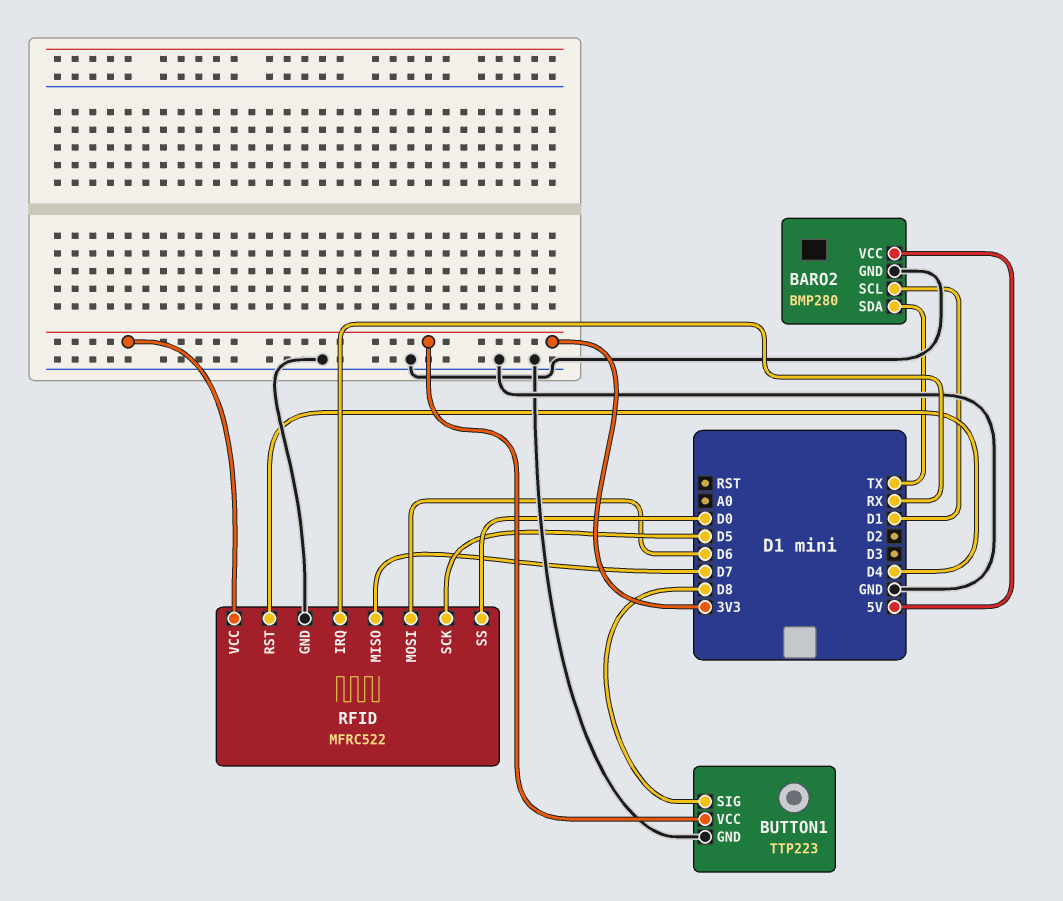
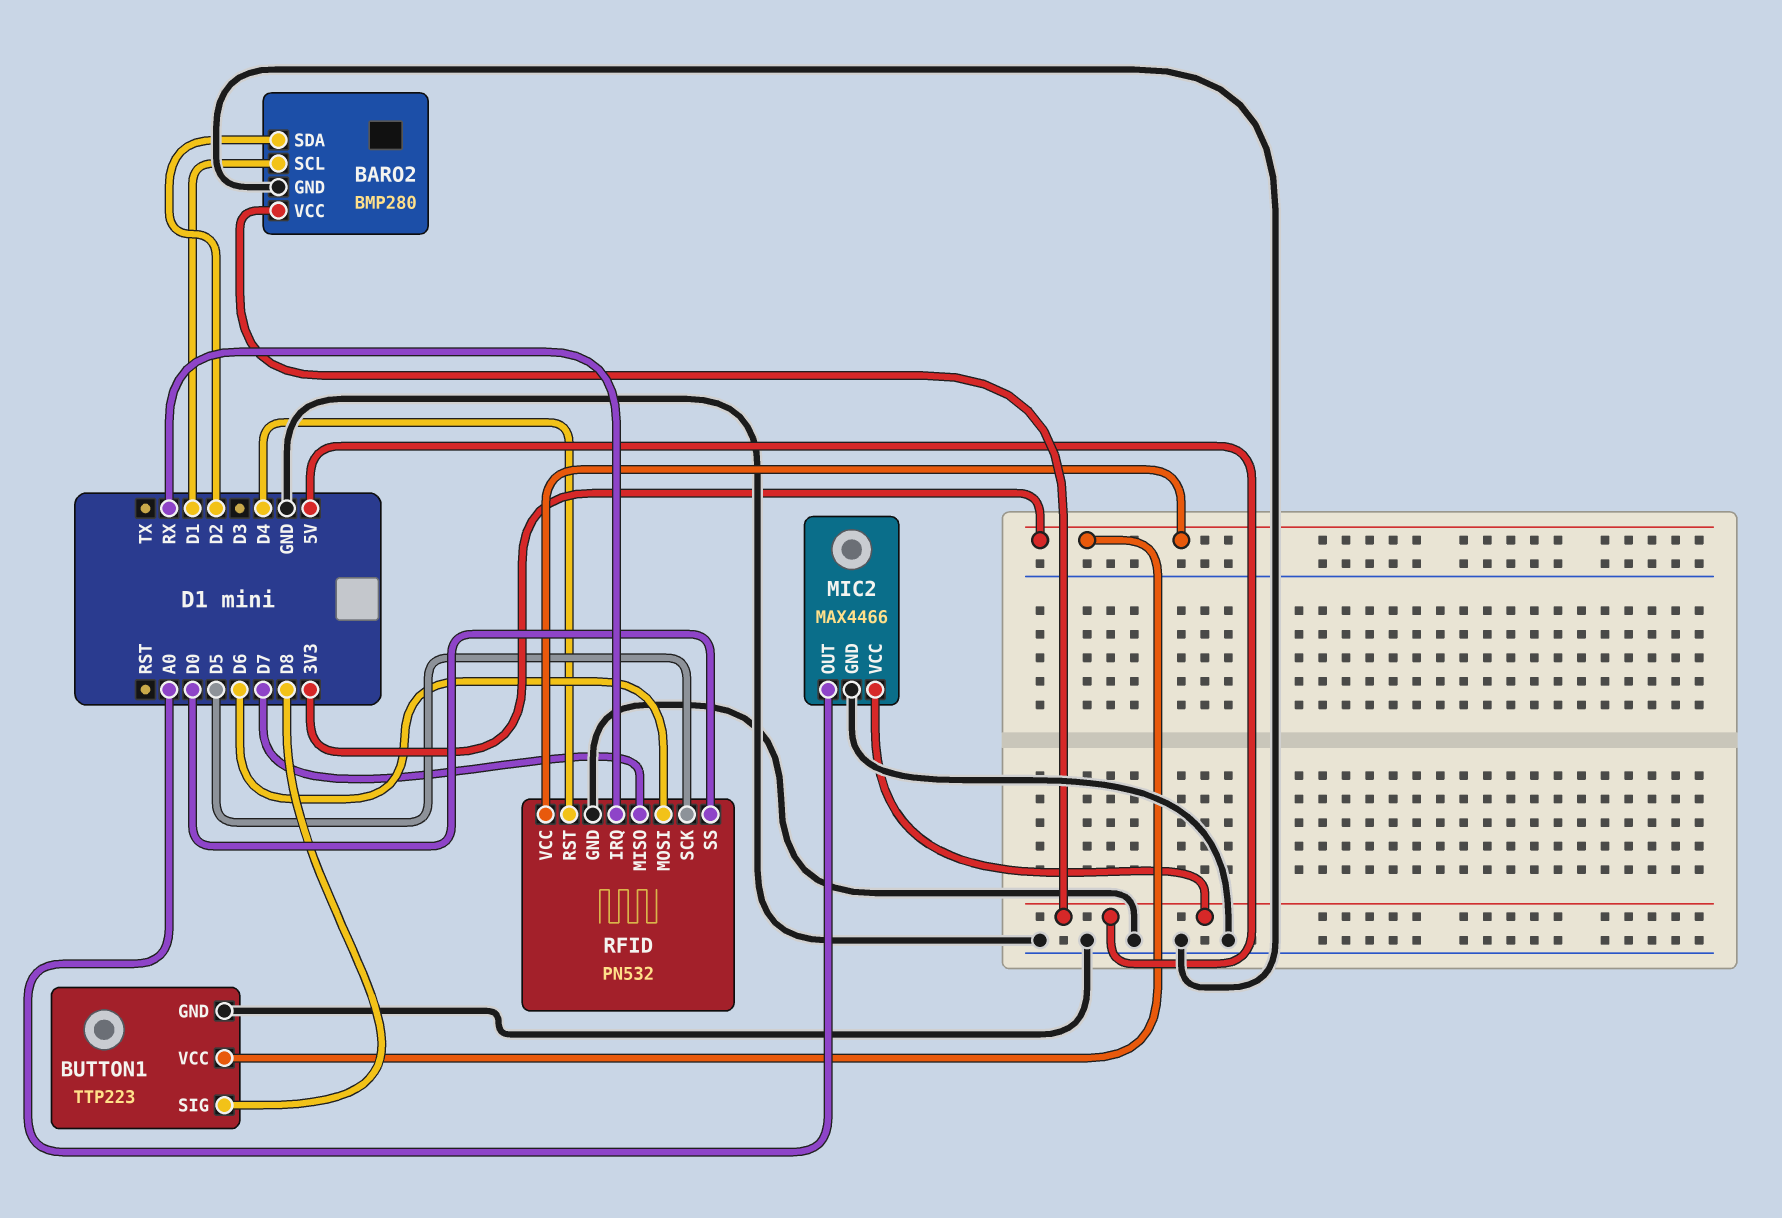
BARO2 pin SDA: TX -> D2
MIC2: none -> MAX4466
MIC2 pin GND: none -> GND
MIC2 pin OUT: none -> A0
MIC2 pin VCC: none -> 5V
RFID: MFRC522 -> PN532

